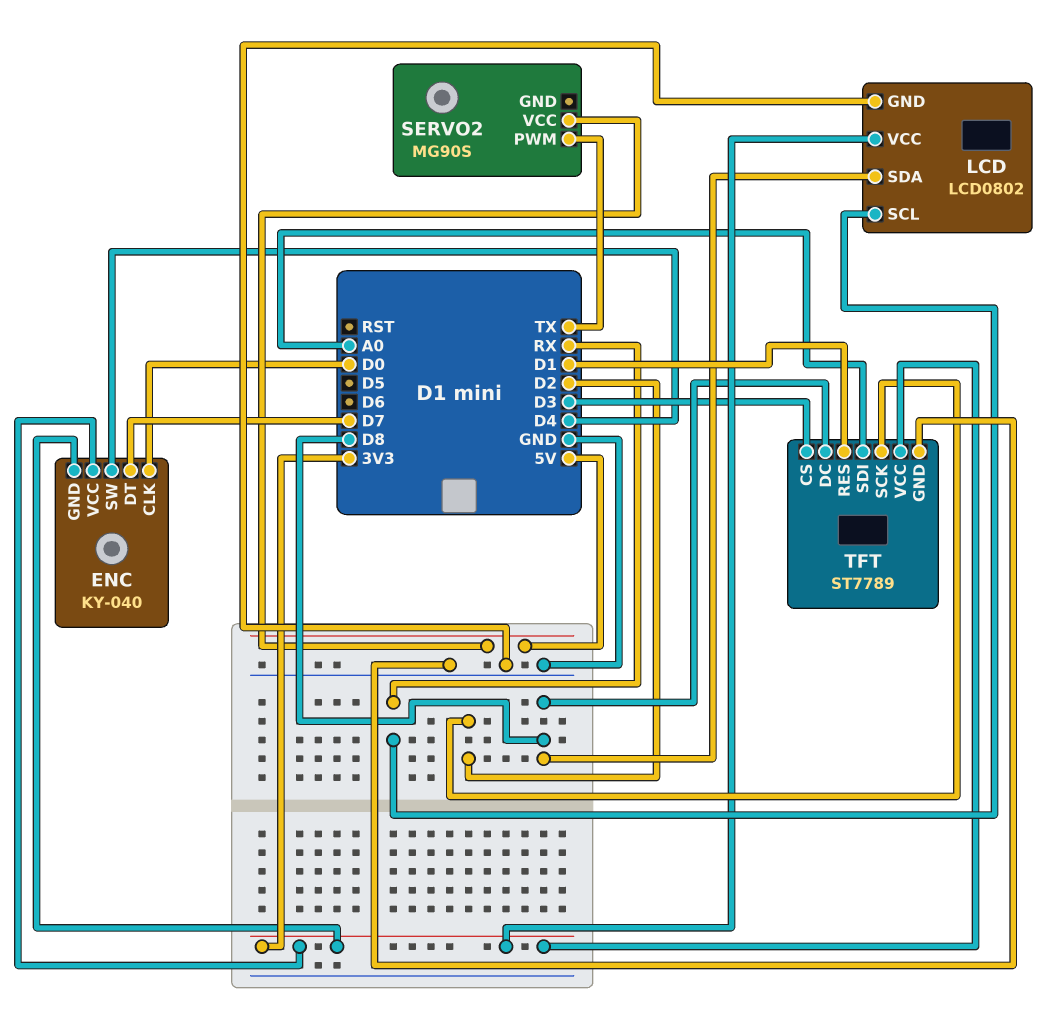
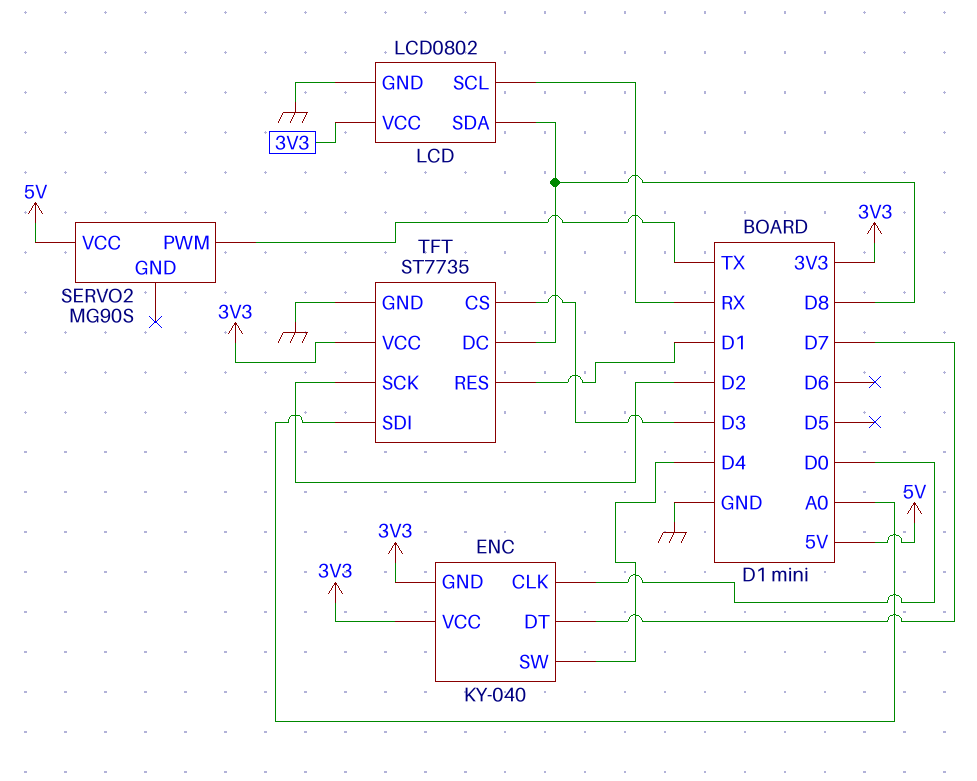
TFT: ST7789 -> ST7735

